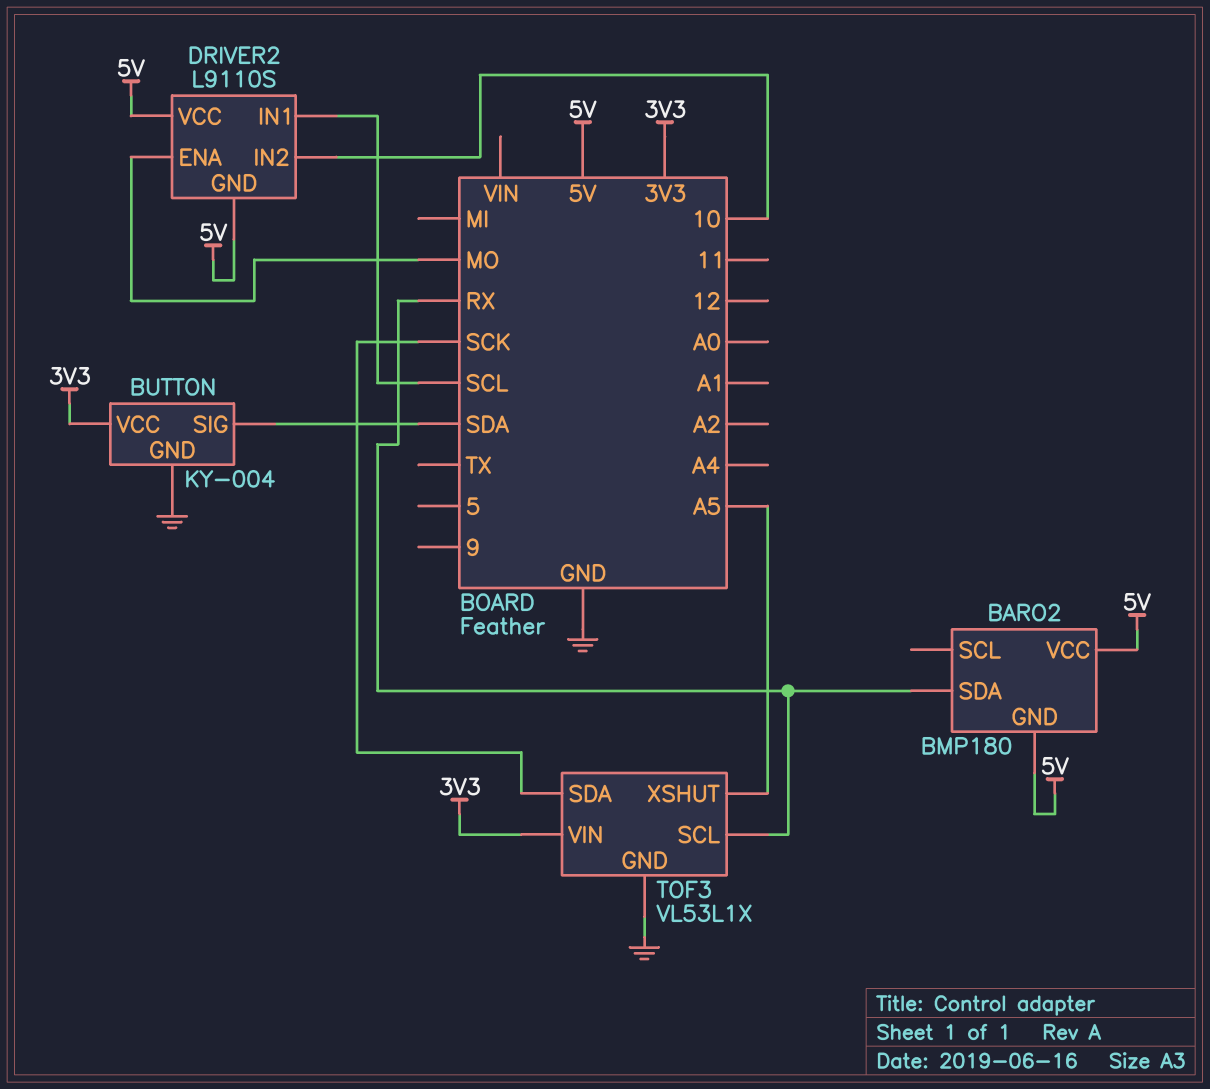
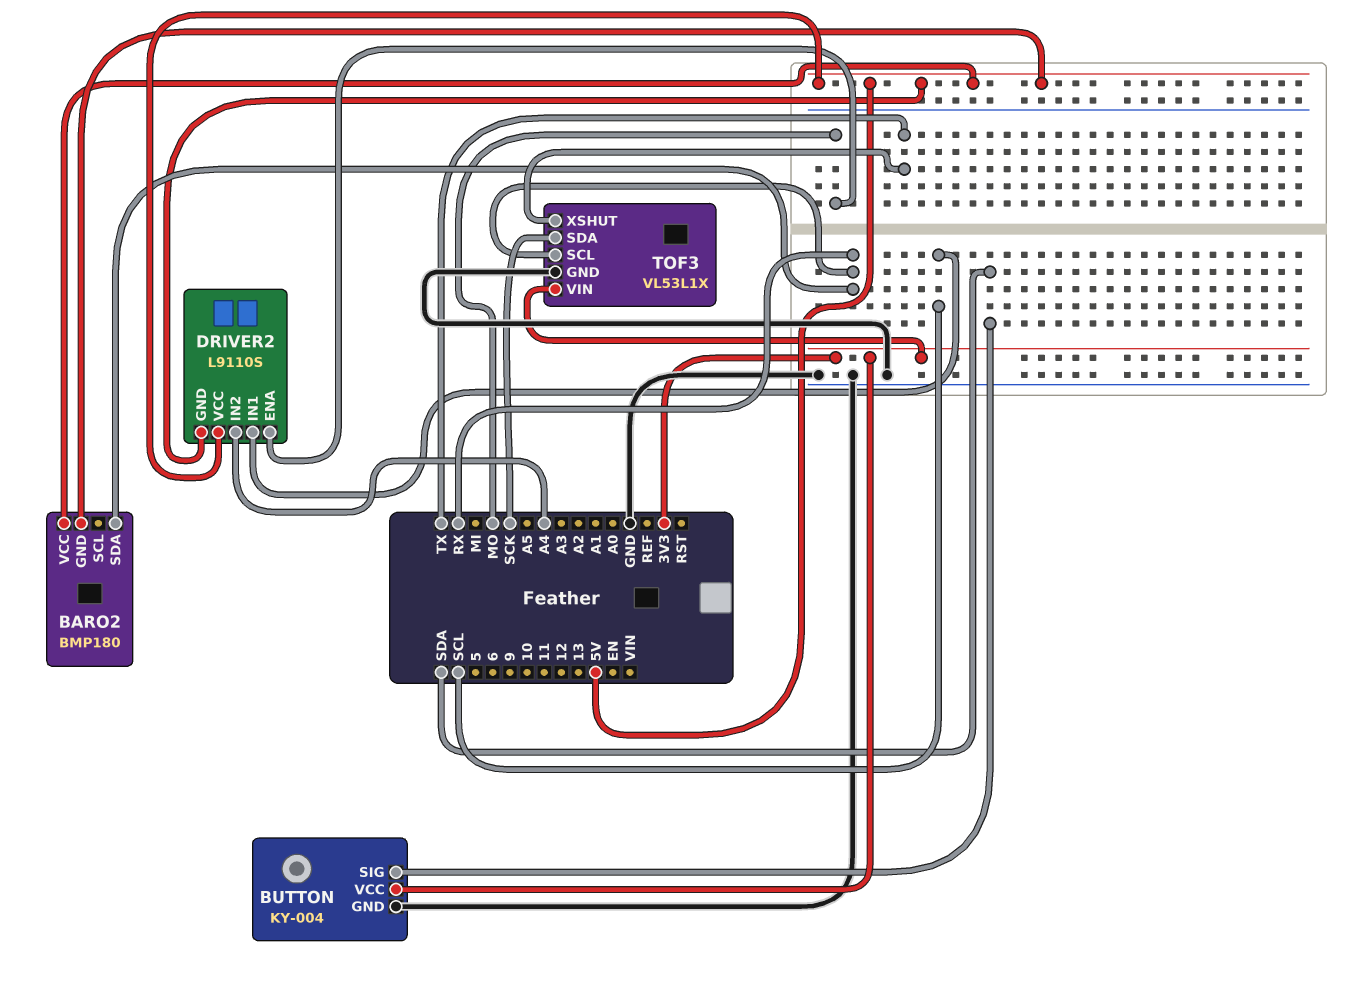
DRIVER2 pin IN2: 10 -> A4
TOF3 pin XSHUT: A5 -> TX

